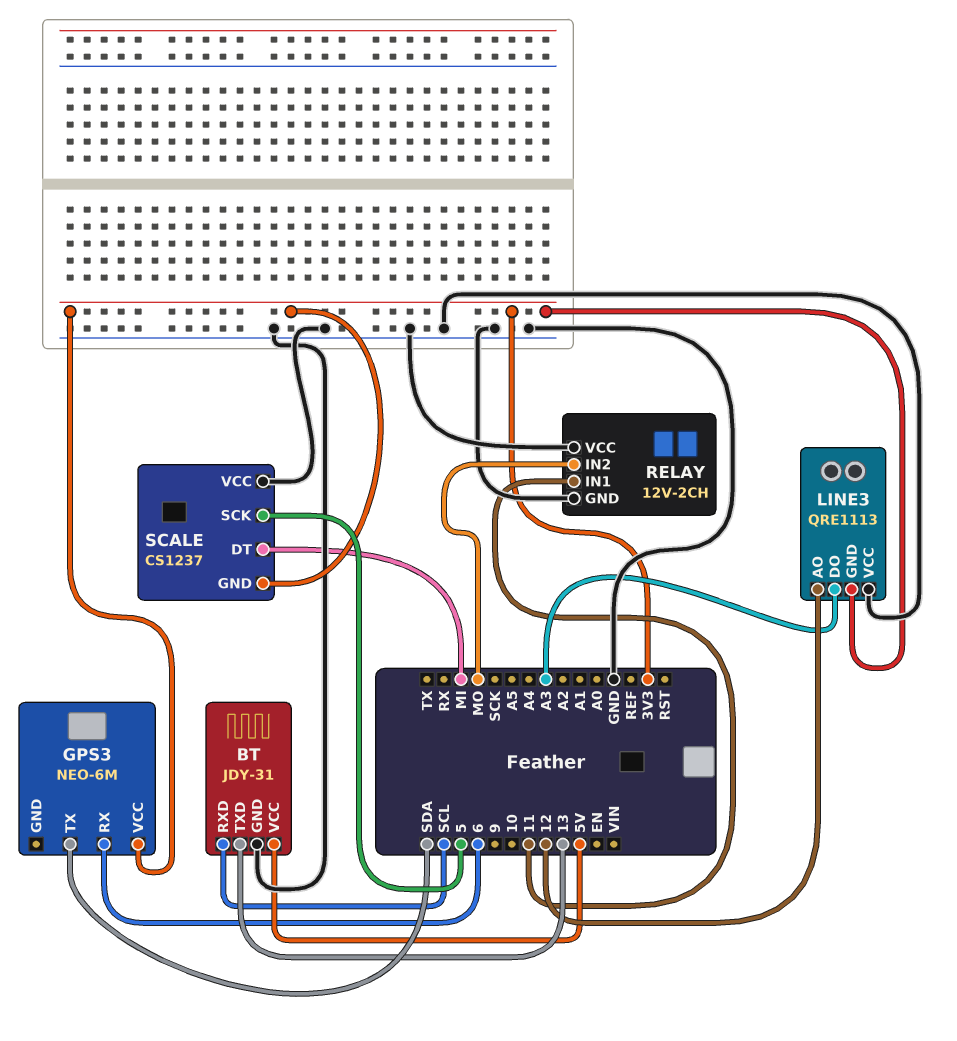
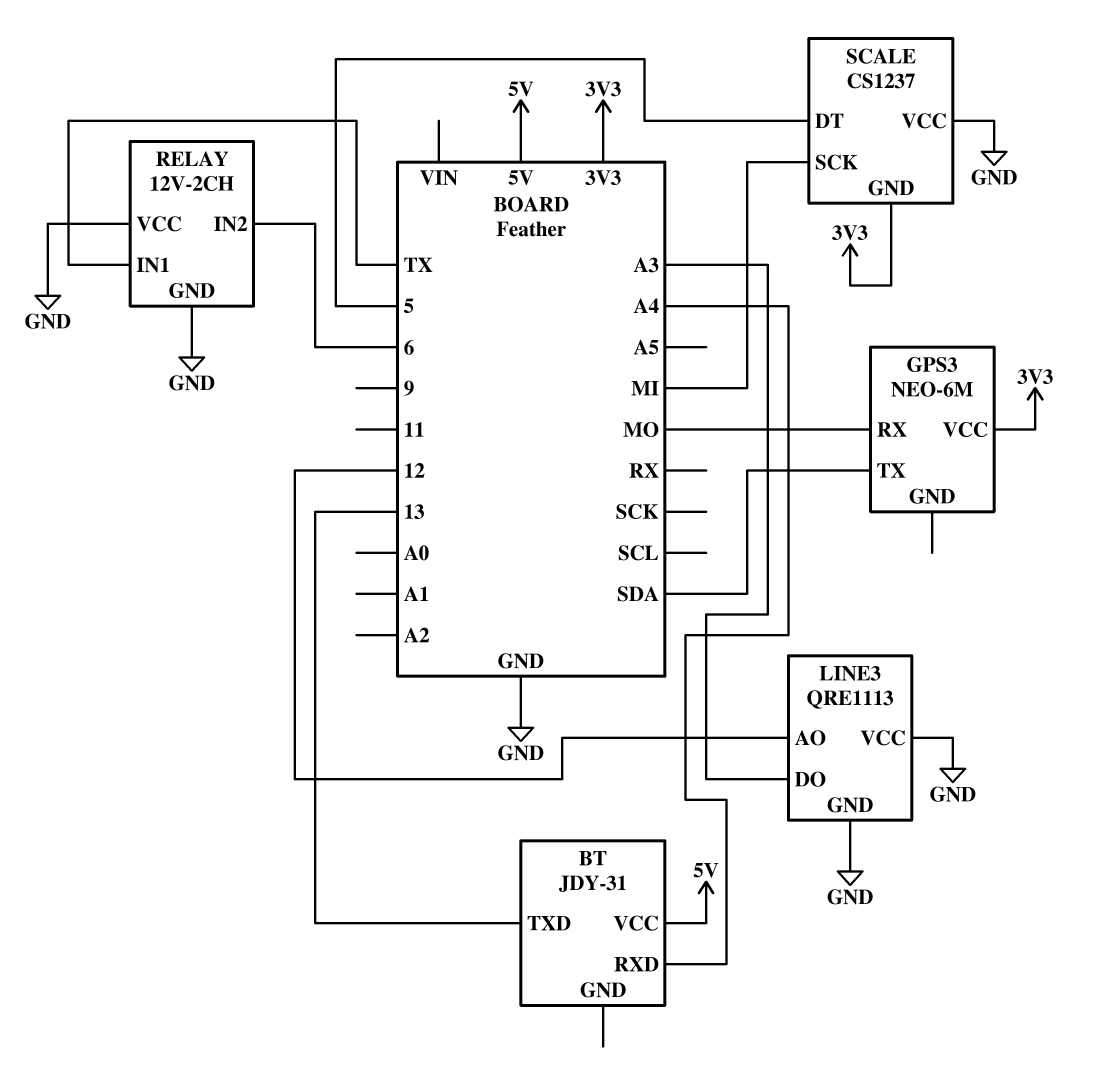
BT pin GND: GND -> none
BT pin RXD: SCL -> A4
GPS3 pin RX: 6 -> MO
LINE3 pin GND: 3V3 -> GND
RELAY pin IN1: 11 -> TX
RELAY pin IN2: MO -> 6
SCALE pin DT: MI -> 5
SCALE pin SCK: 5 -> MI

